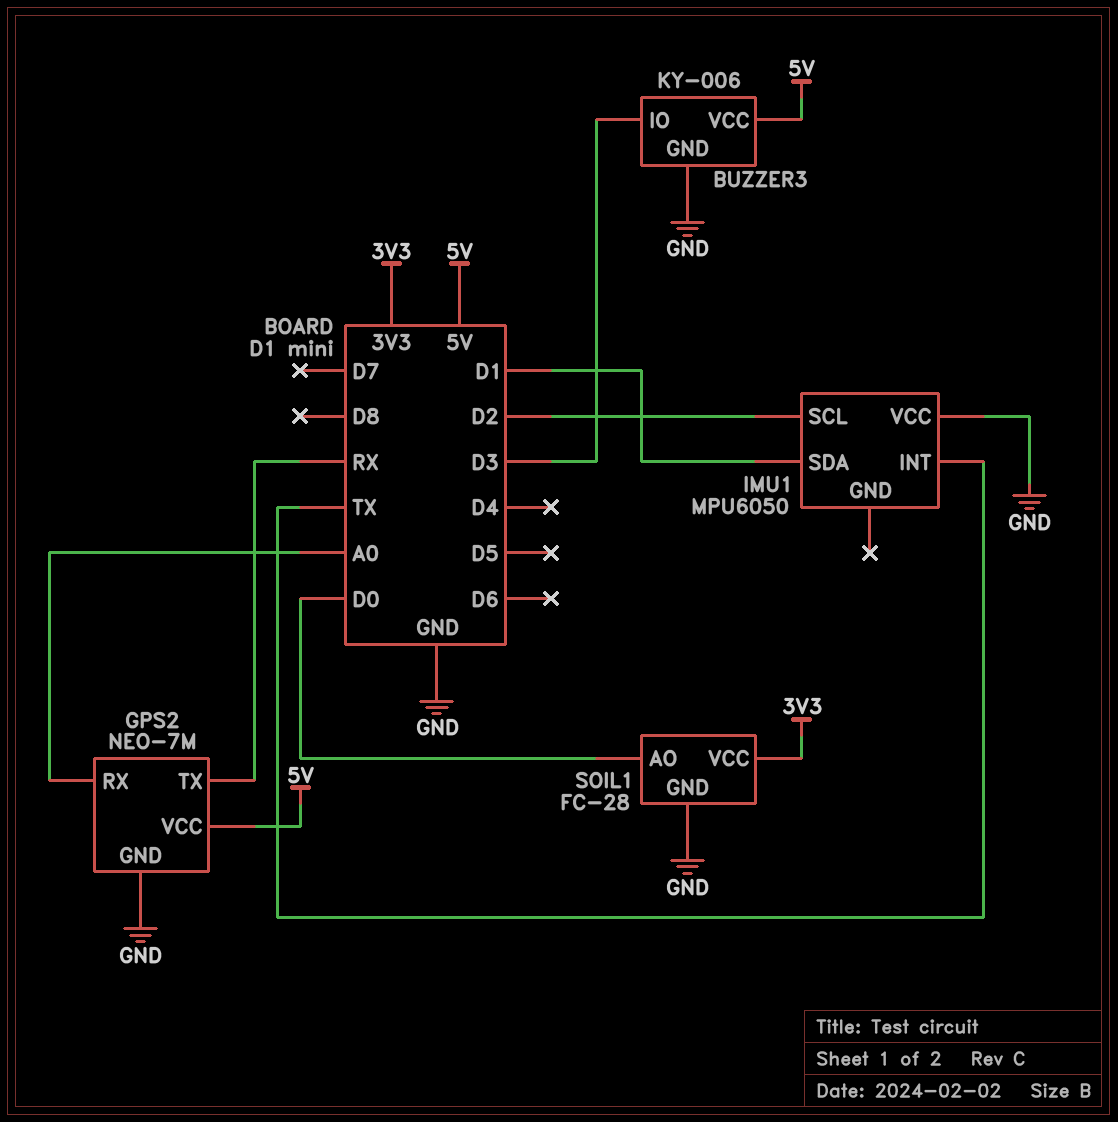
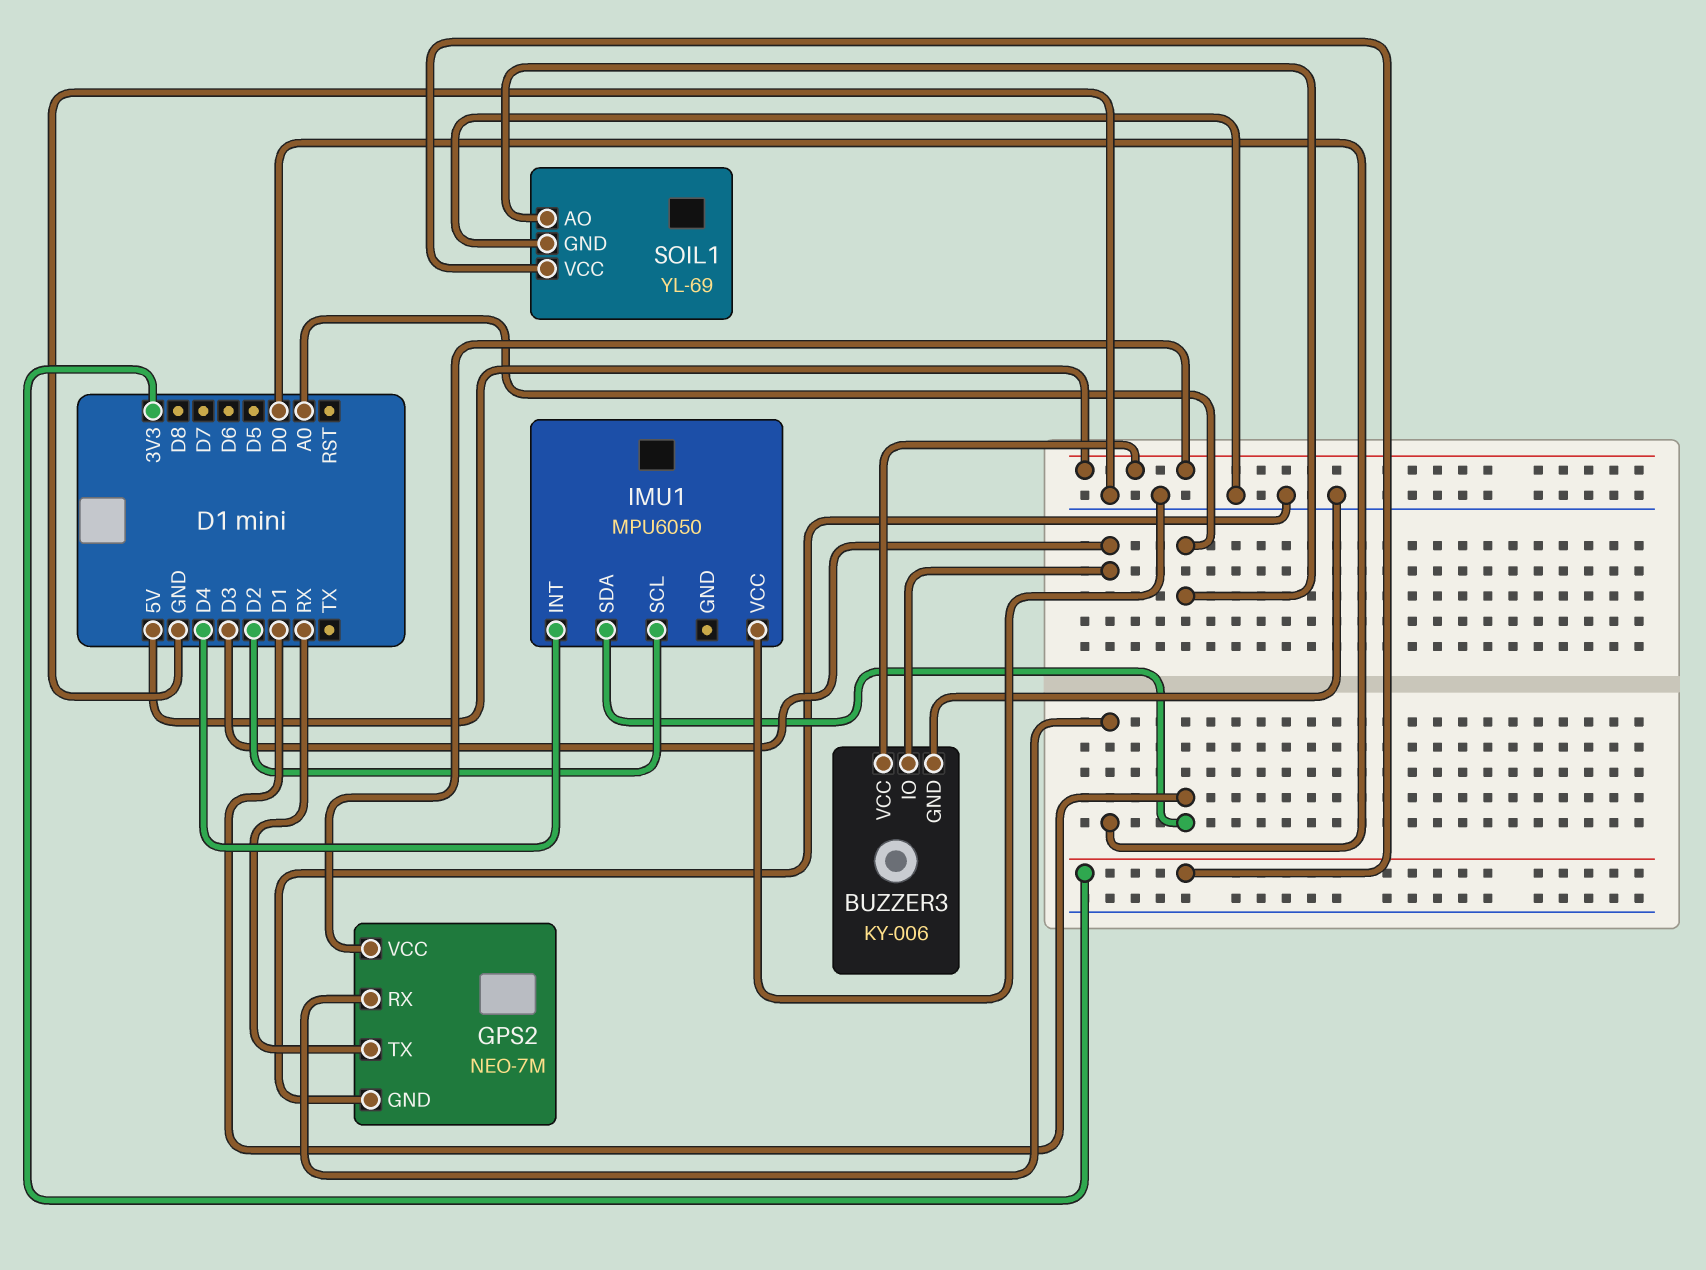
GPS2 pin RX: A0 -> D0
IMU1 pin INT: TX -> D4
SOIL1: FC-28 -> YL-69
SOIL1 pin AO: D0 -> A0

